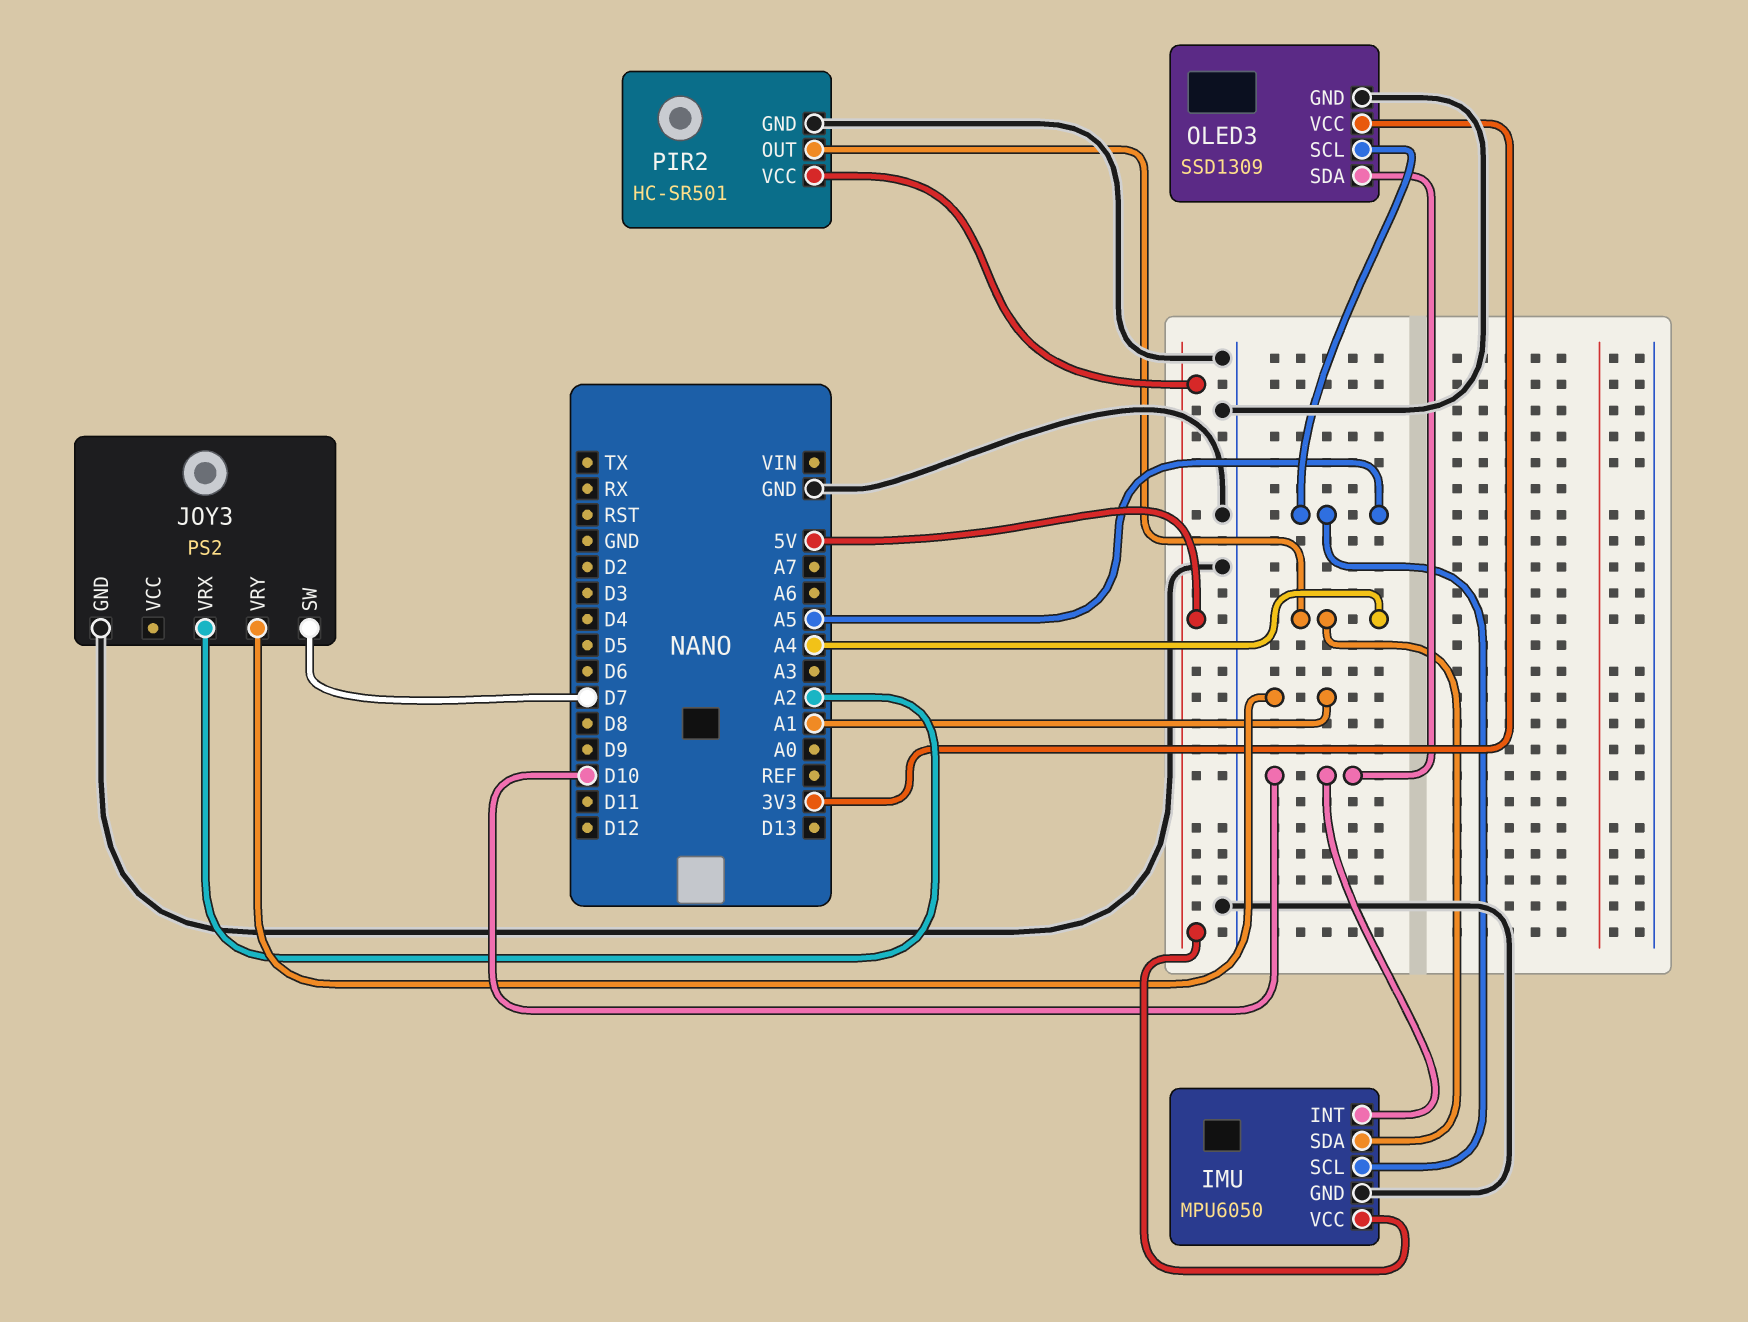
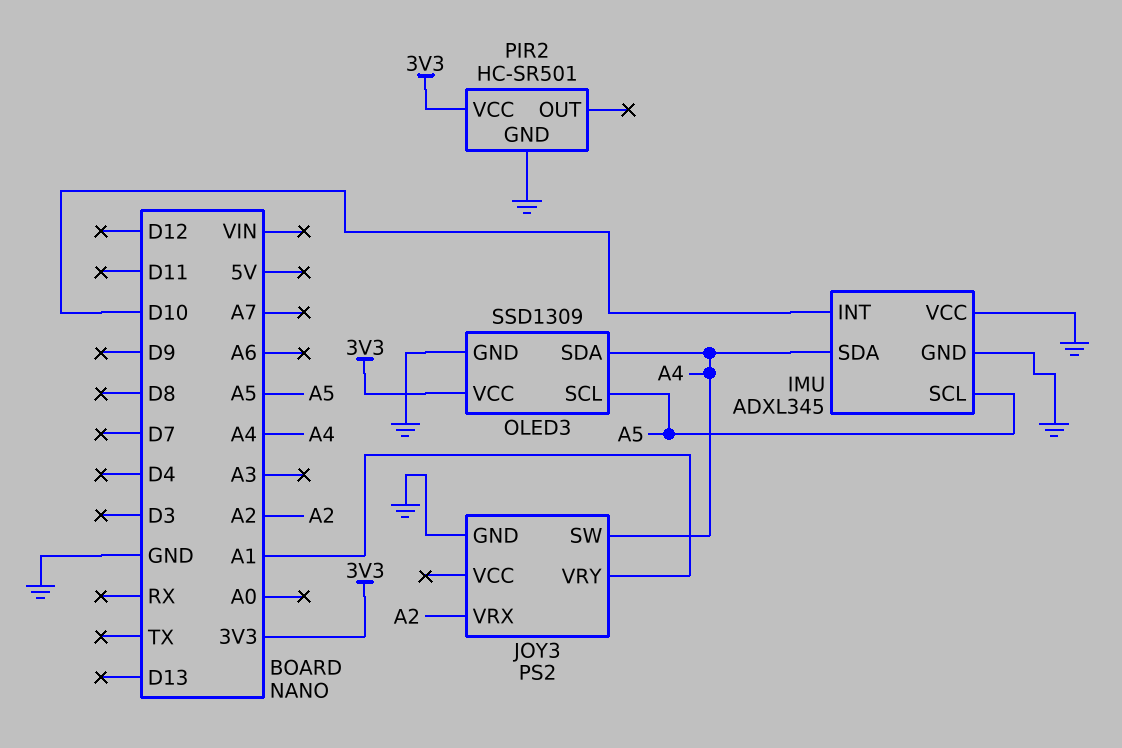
IMU: MPU6050 -> ADXL345
IMU pin VCC: 5V -> GND
JOY3 pin SW: D7 -> A4
OLED3 pin SDA: D10 -> A4
PIR2 pin OUT: A4 -> none
PIR2 pin VCC: 5V -> 3V3

